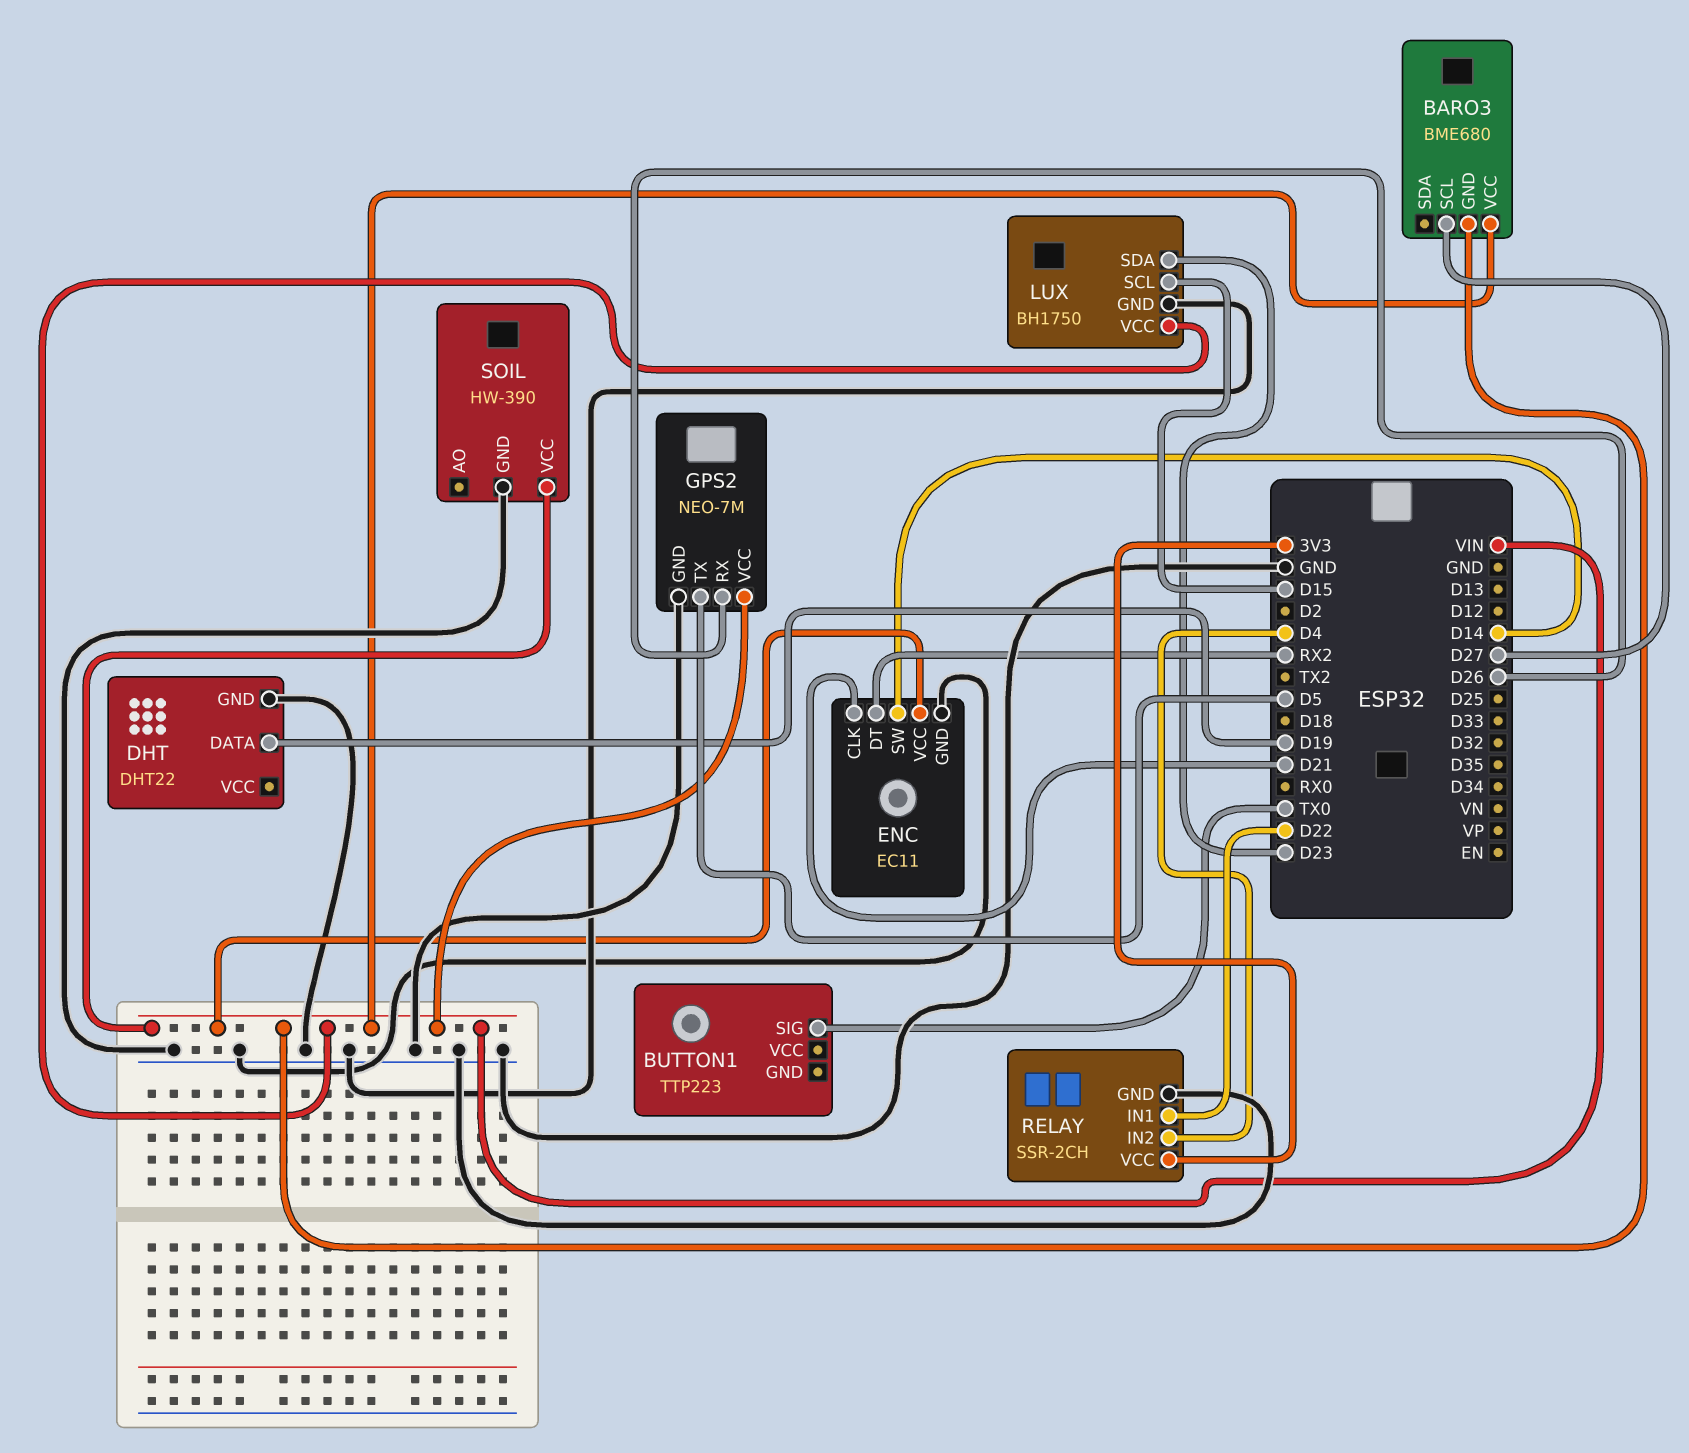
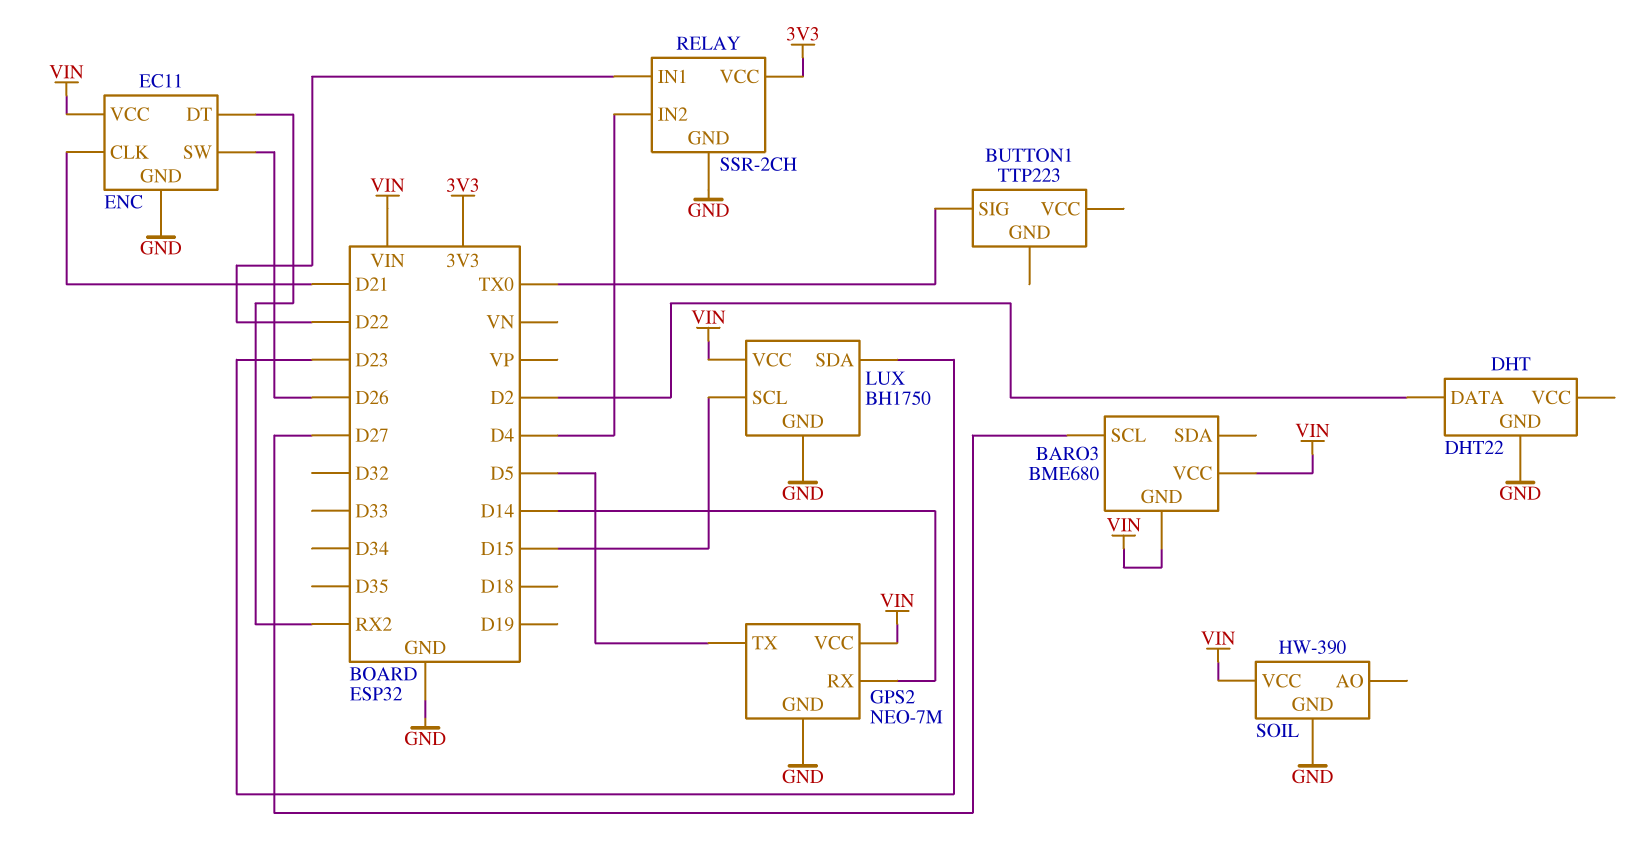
DHT pin DATA: D19 -> D2
ENC pin SW: D14 -> D26
GPS2 pin RX: D26 -> D14

